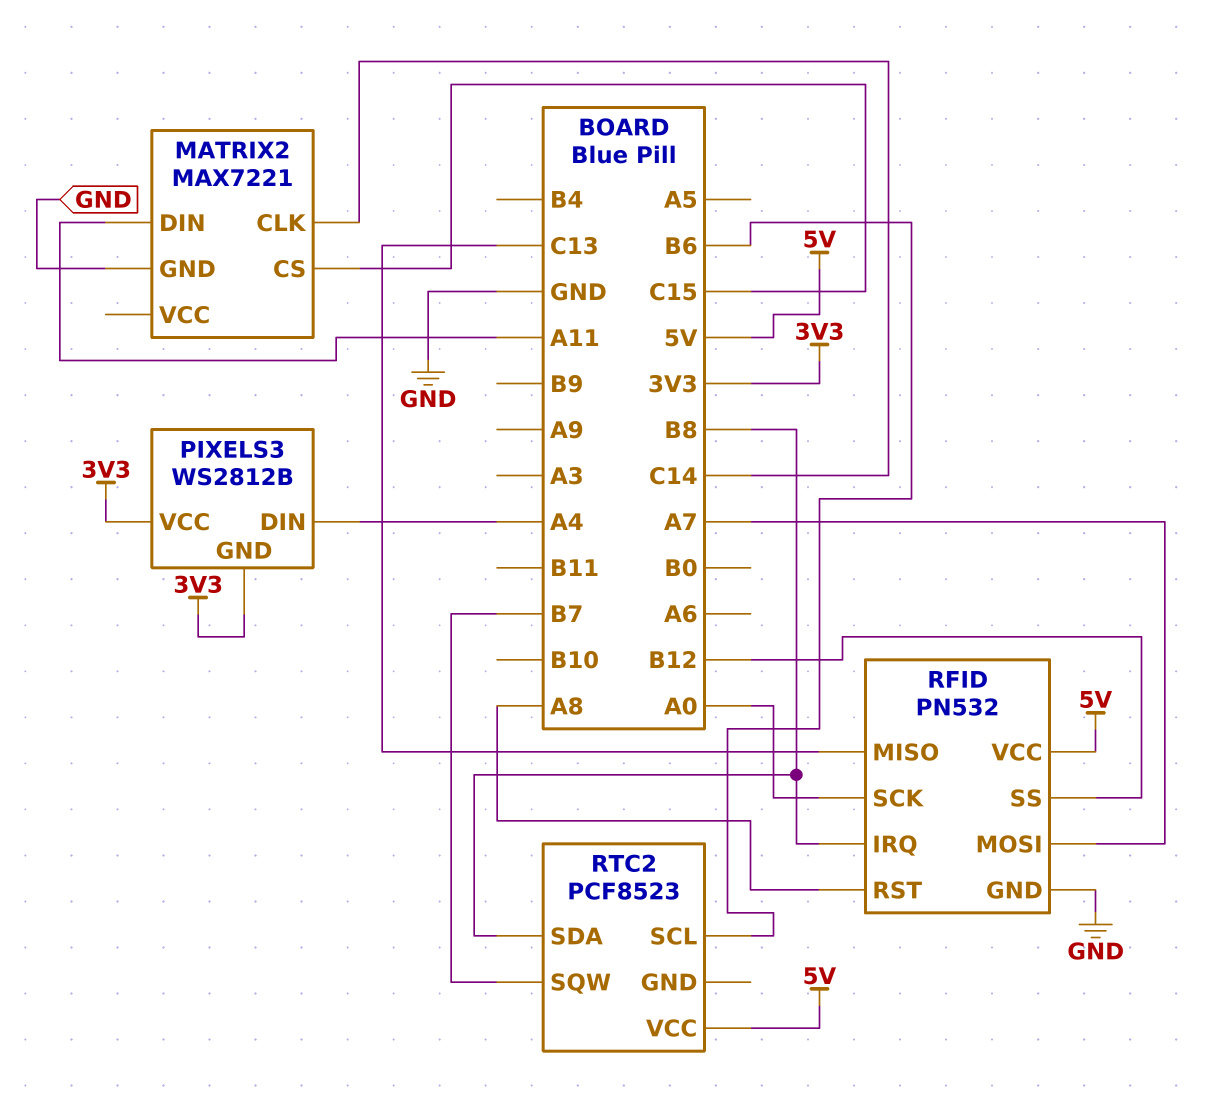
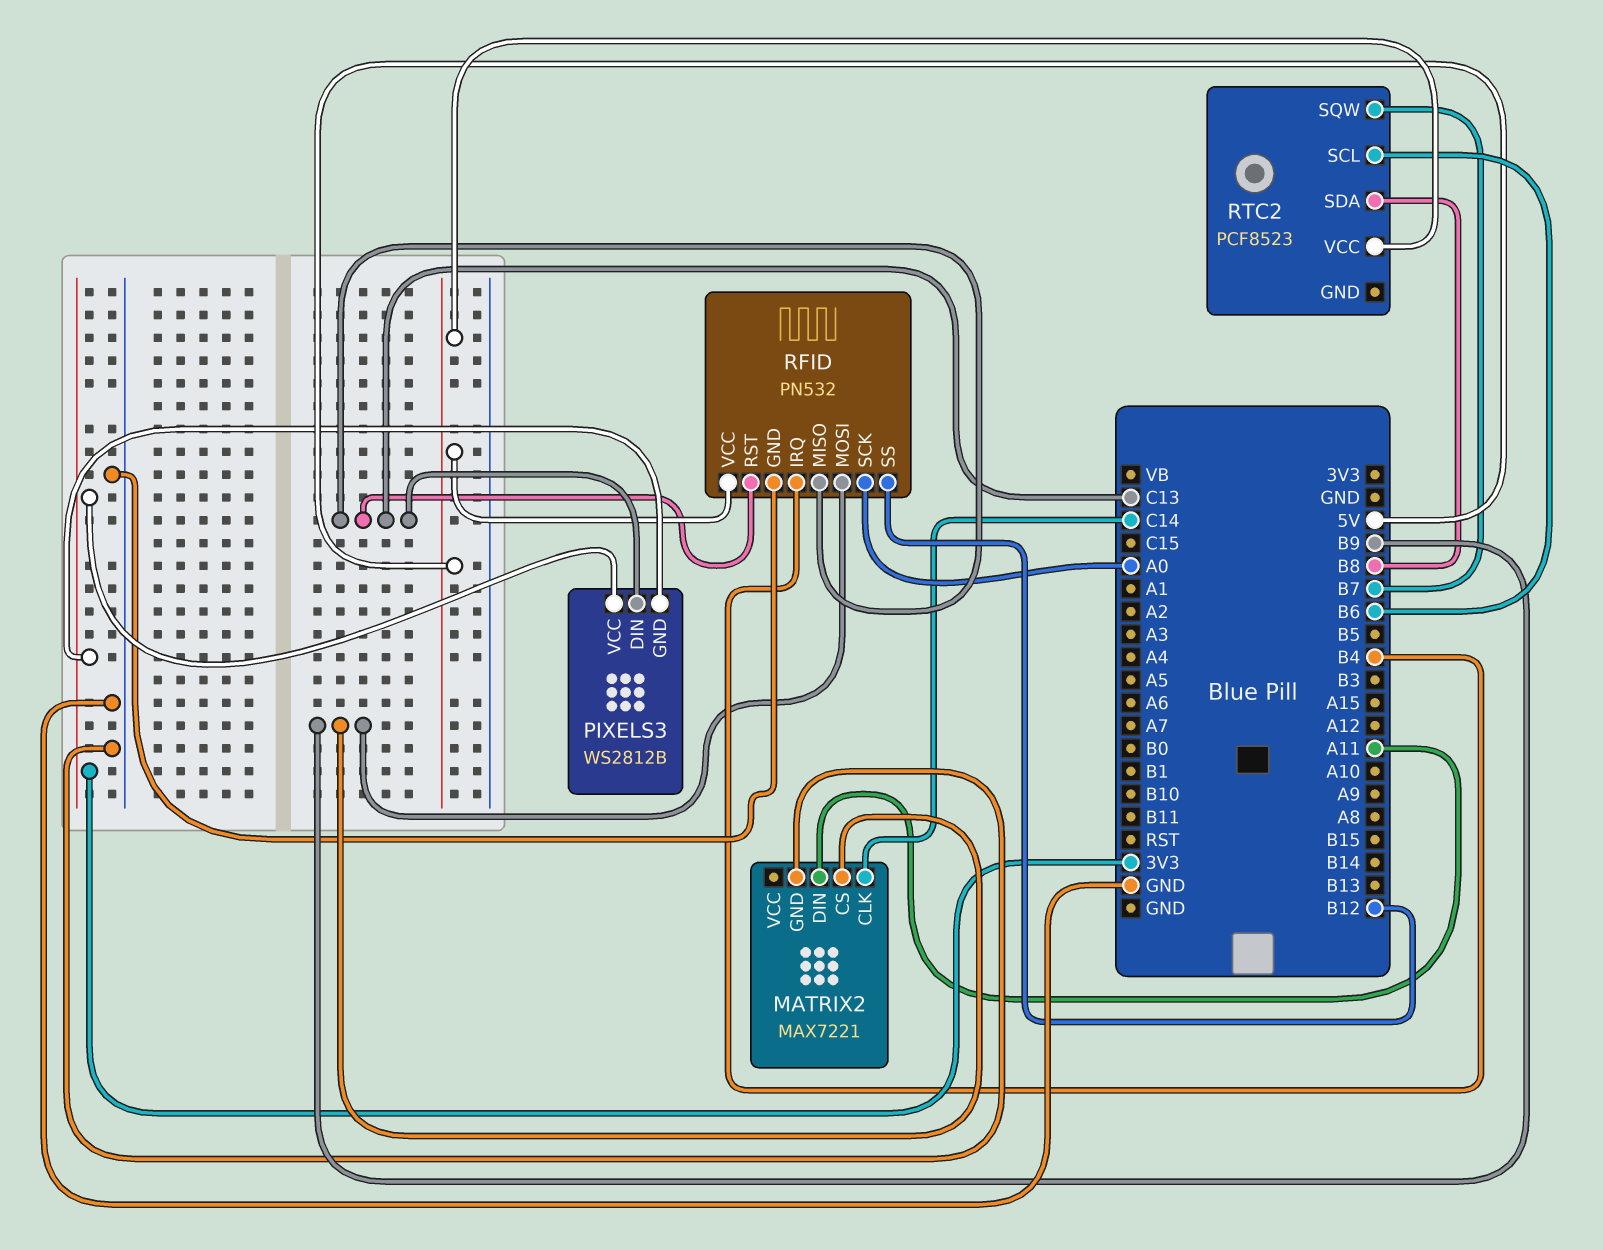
MATRIX2 pin CS: C15 -> B9
PIXELS3 pin DIN: A4 -> C13
RFID pin IRQ: B8 -> B4
RFID pin MOSI: A7 -> B9
RFID pin RST: A8 -> C13

